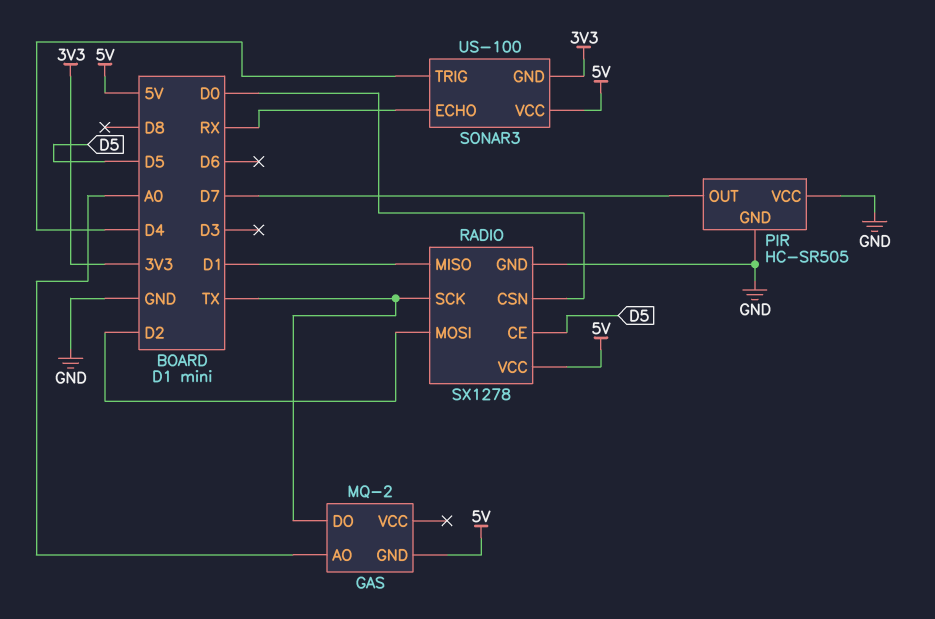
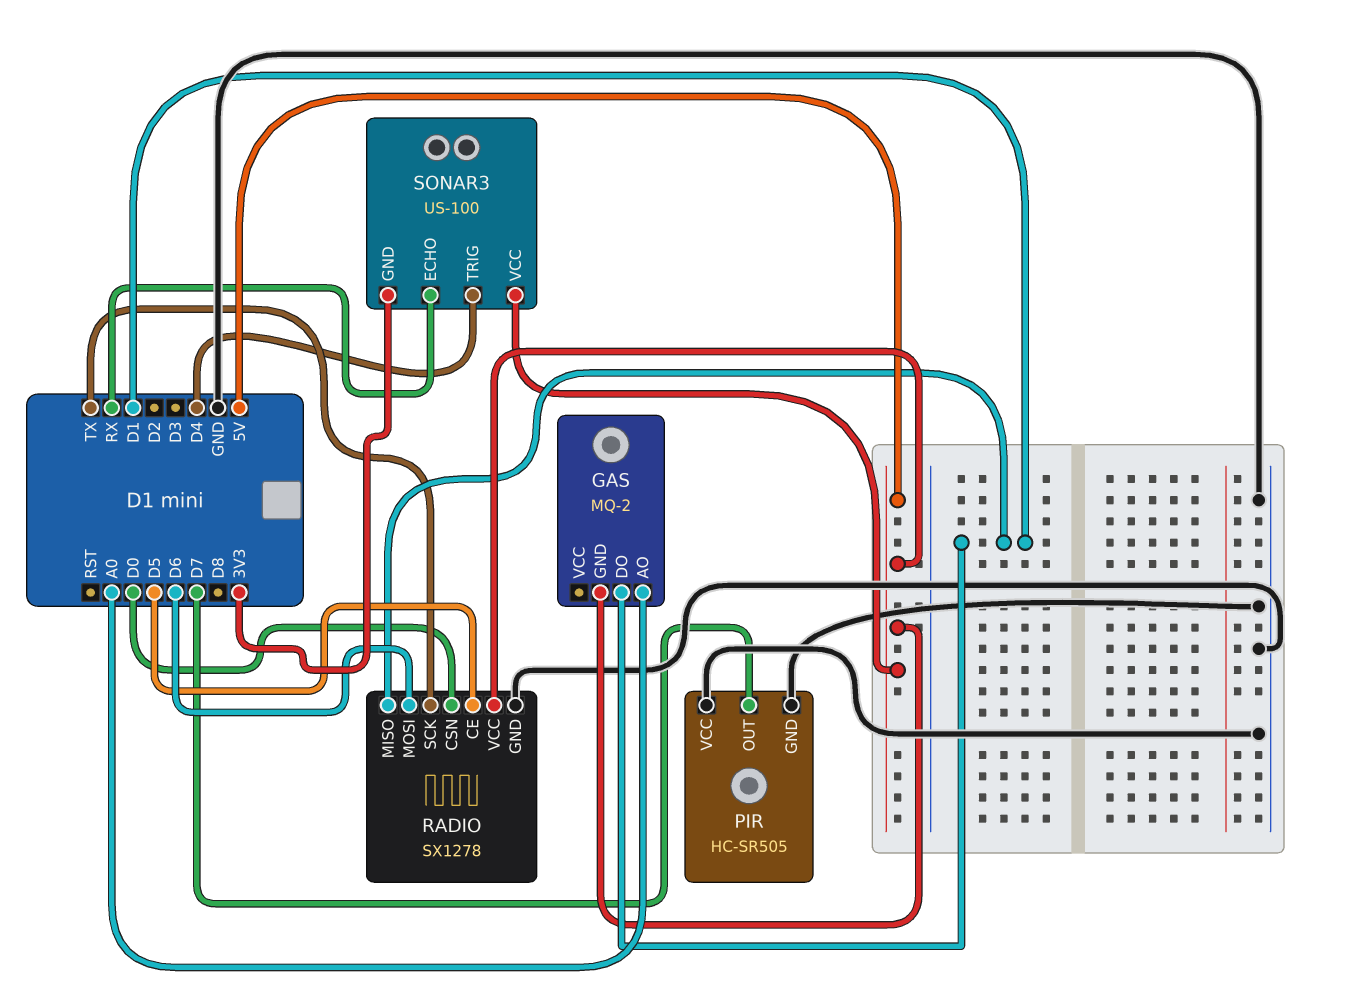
GAS pin DO: TX -> D1
RADIO pin MOSI: D2 -> D6

